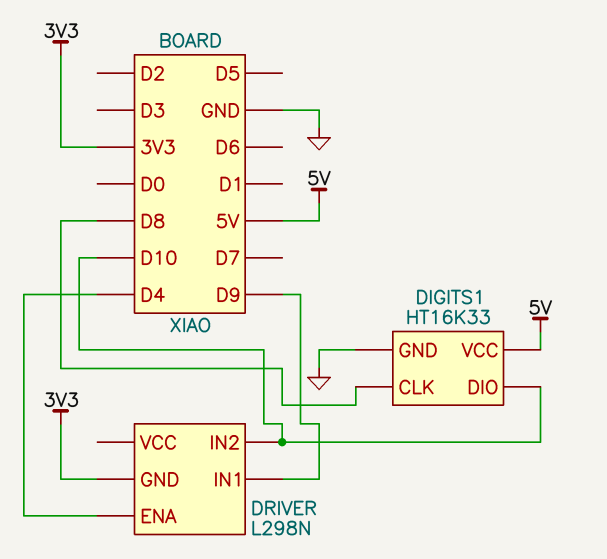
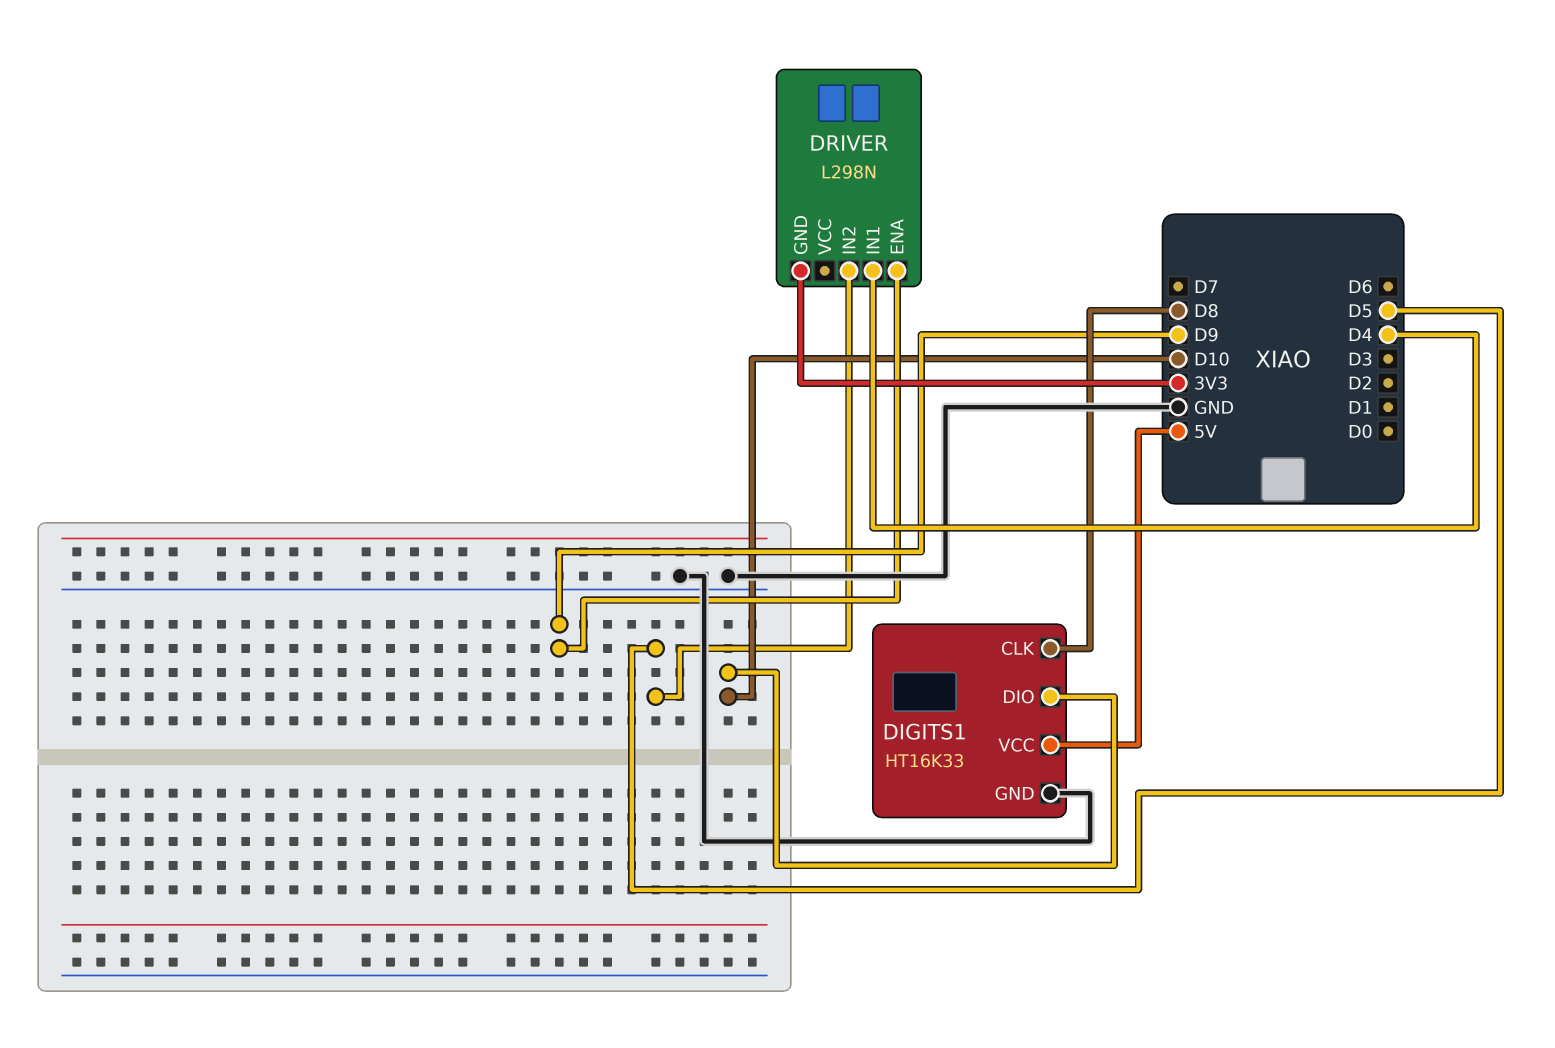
DRIVER pin ENA: D4 -> D9
DRIVER pin IN1: D9 -> D4
DRIVER pin IN2: D10 -> D5

